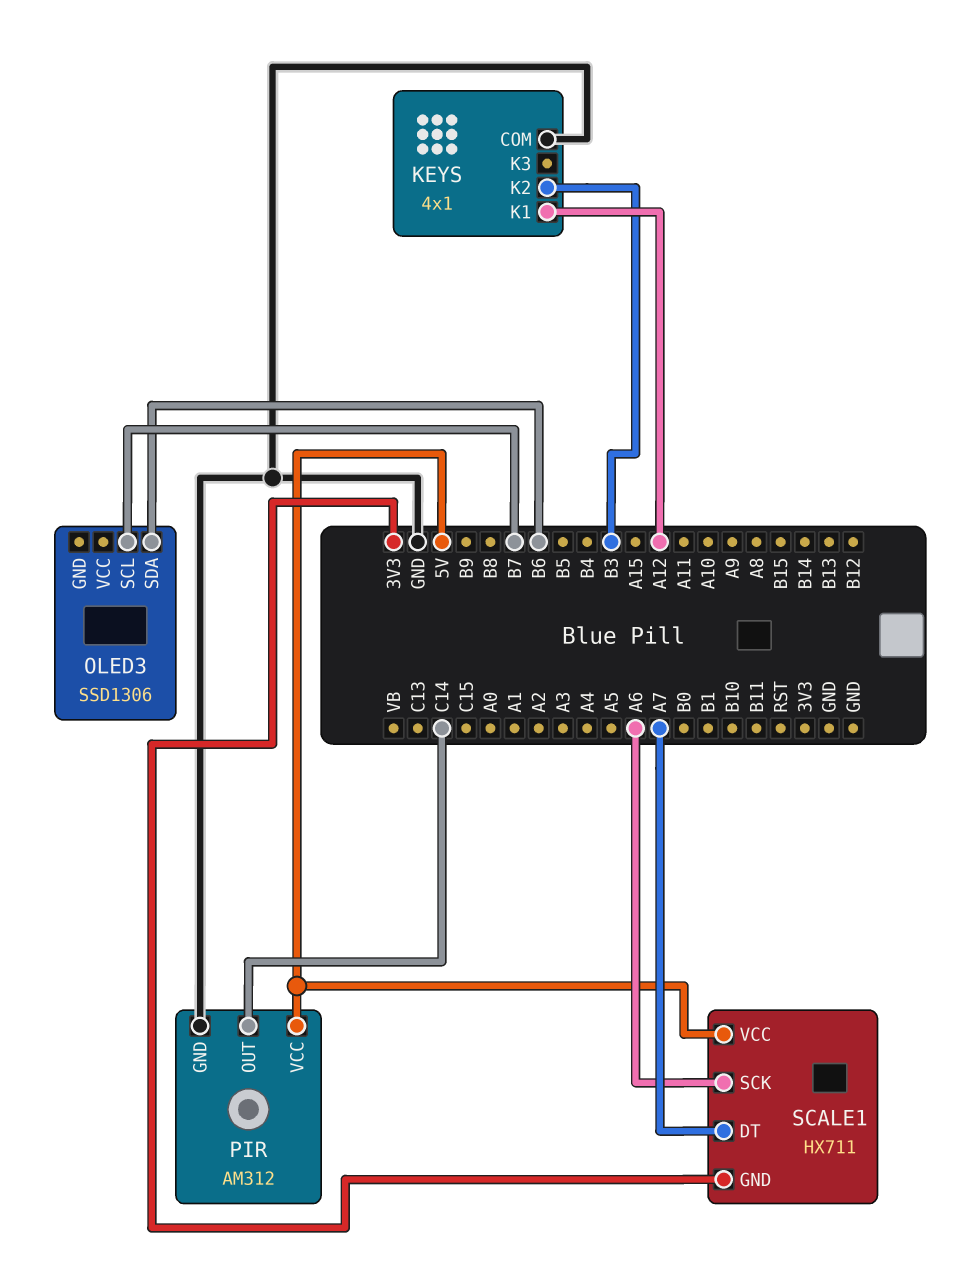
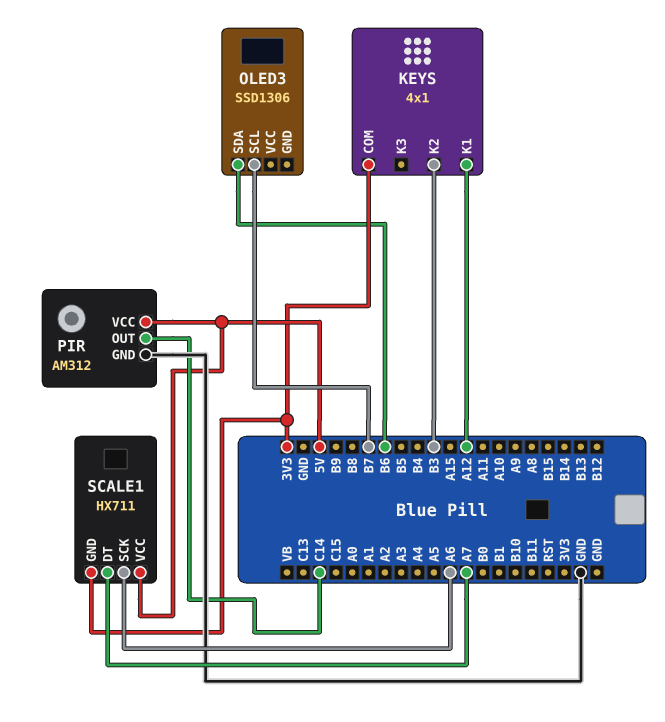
KEYS pin COM: GND -> 3V3

